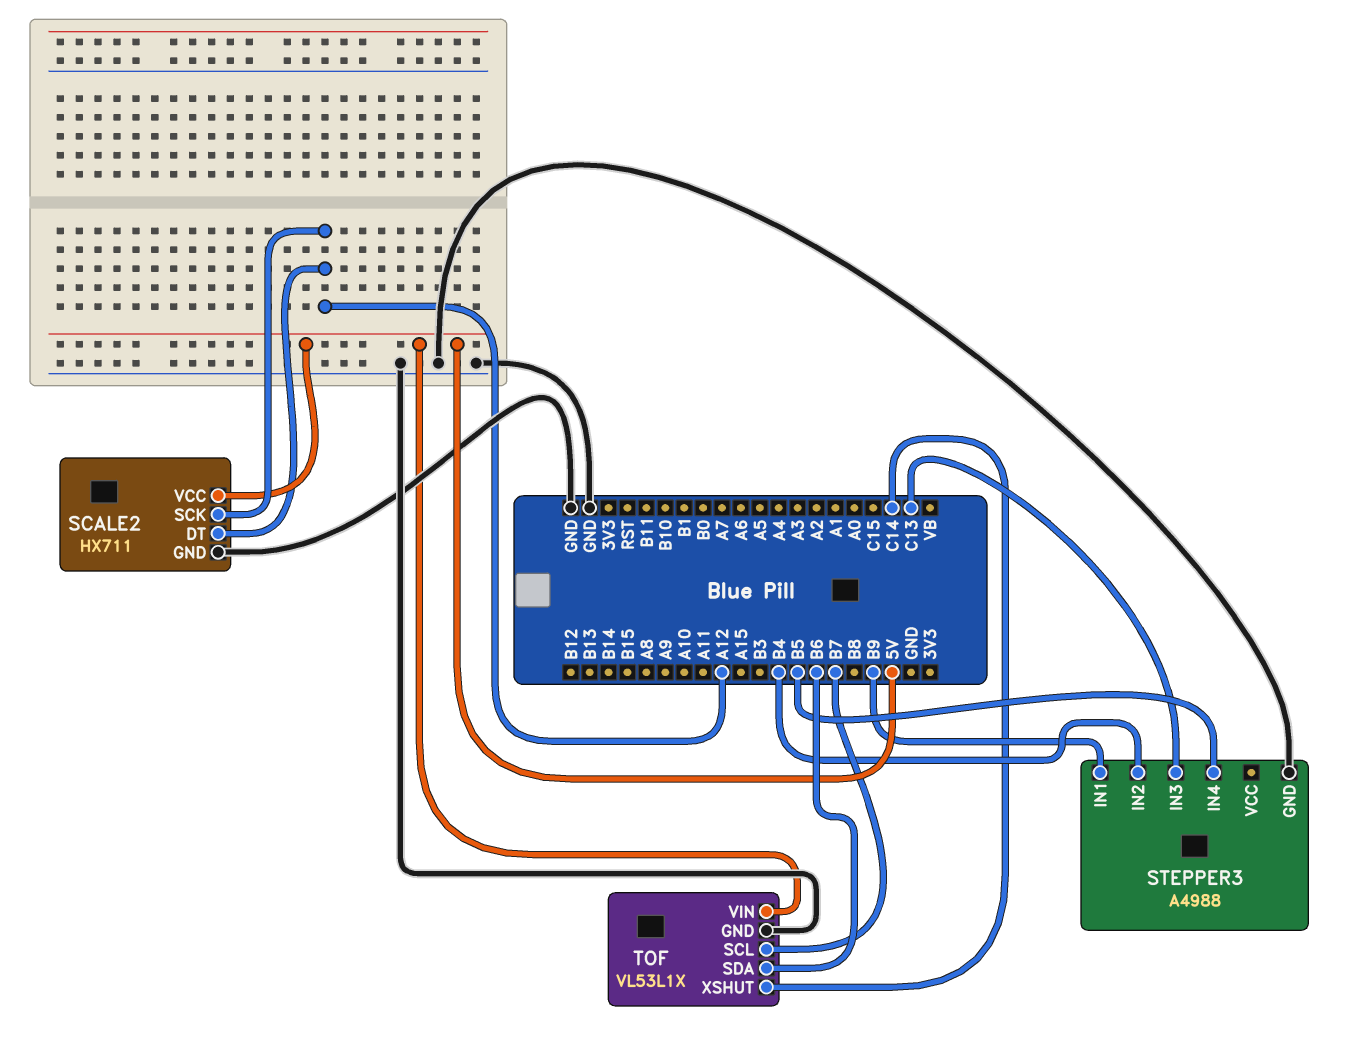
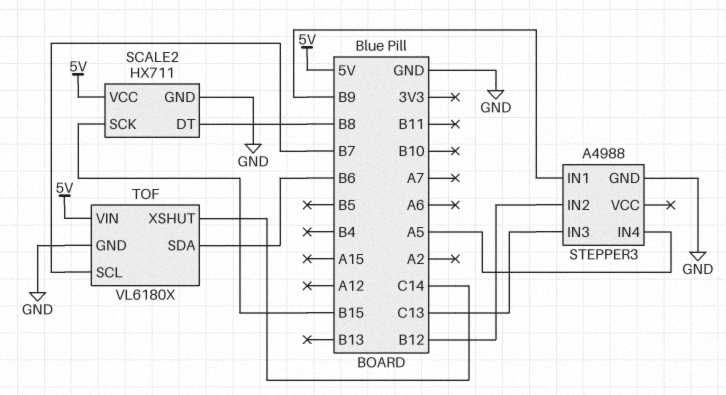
SCALE2 pin DT: A12 -> B8
SCALE2 pin SCK: A12 -> B15
STEPPER3 pin IN2: B4 -> B12
STEPPER3 pin IN4: B5 -> A5
TOF: VL53L1X -> VL6180X

